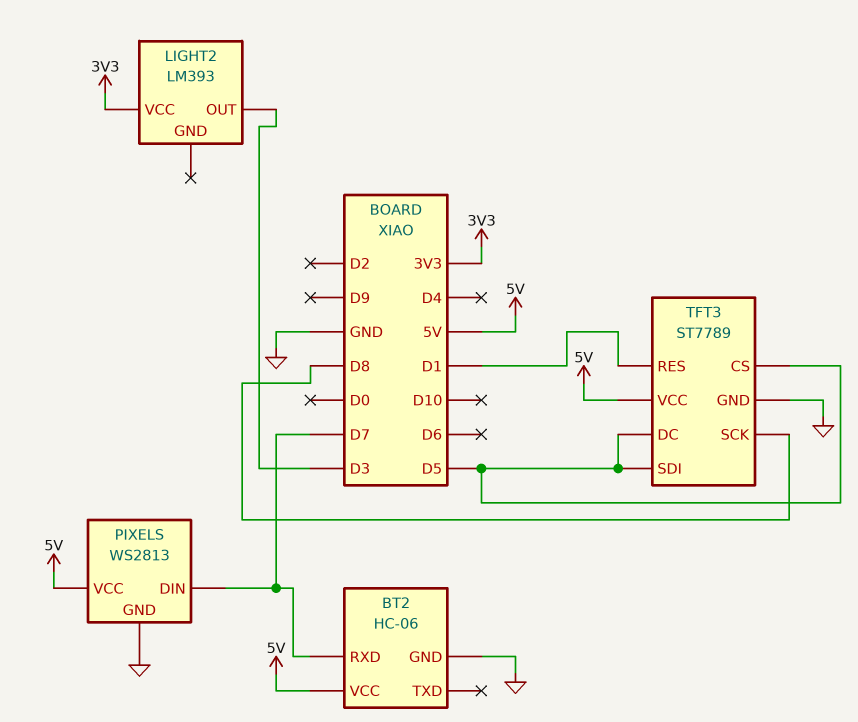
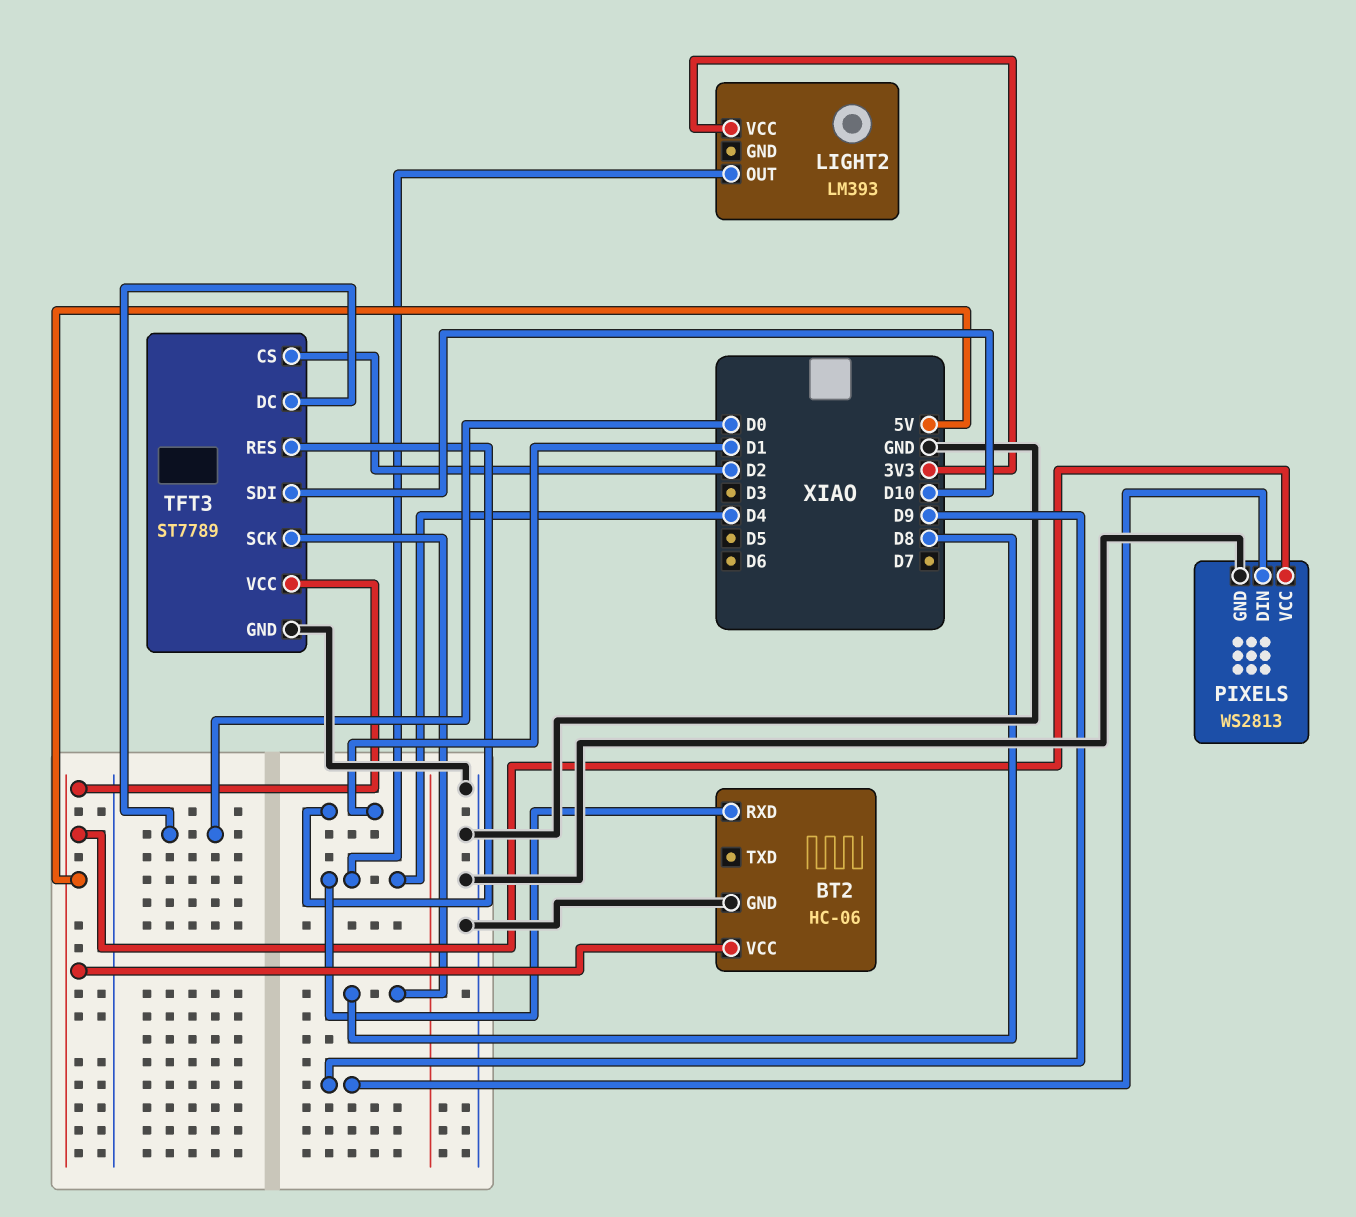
BT2 pin RXD: D7 -> D4
LIGHT2 pin OUT: D3 -> D4
PIXELS pin DIN: D7 -> D9
TFT3 pin CS: D5 -> D2
TFT3 pin DC: D5 -> D0
TFT3 pin SDI: D5 -> D10

